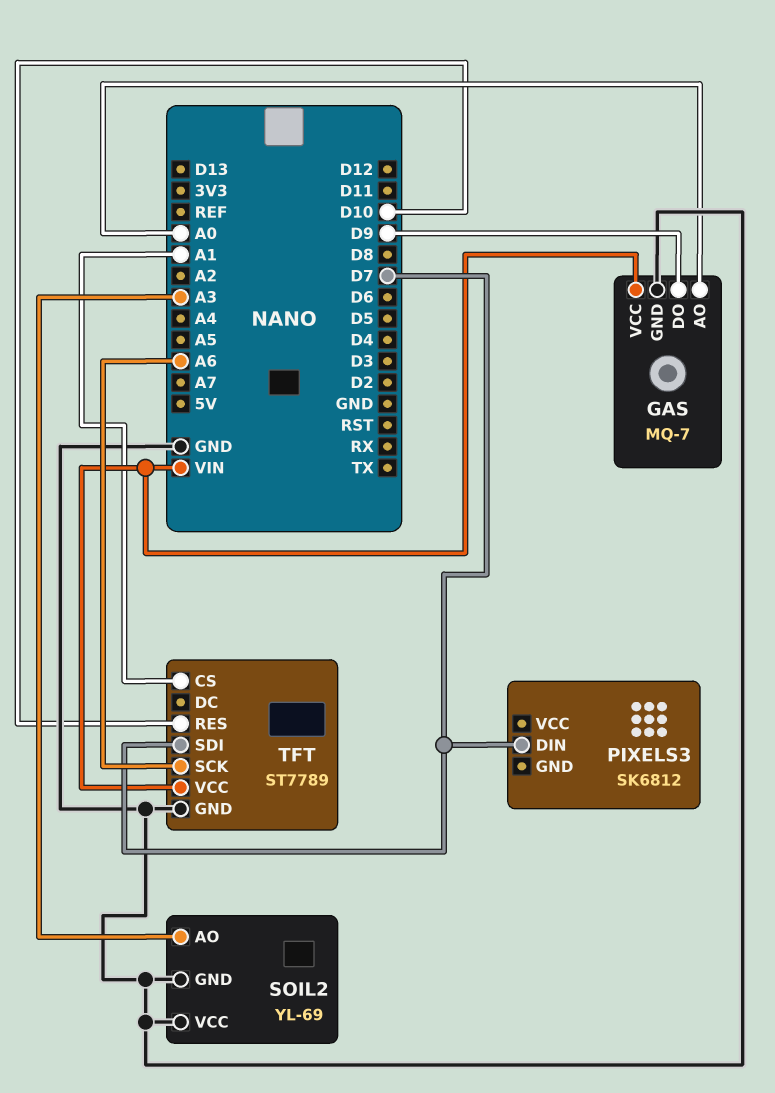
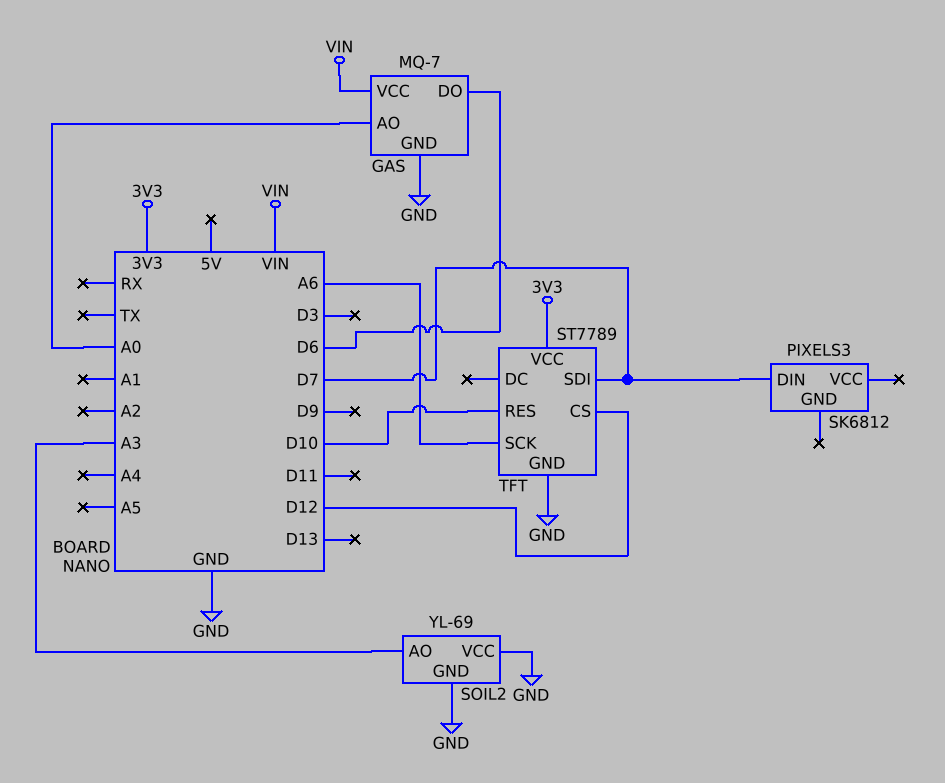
GAS pin DO: D9 -> D6
TFT pin CS: A1 -> D12
TFT pin VCC: VIN -> 3V3

